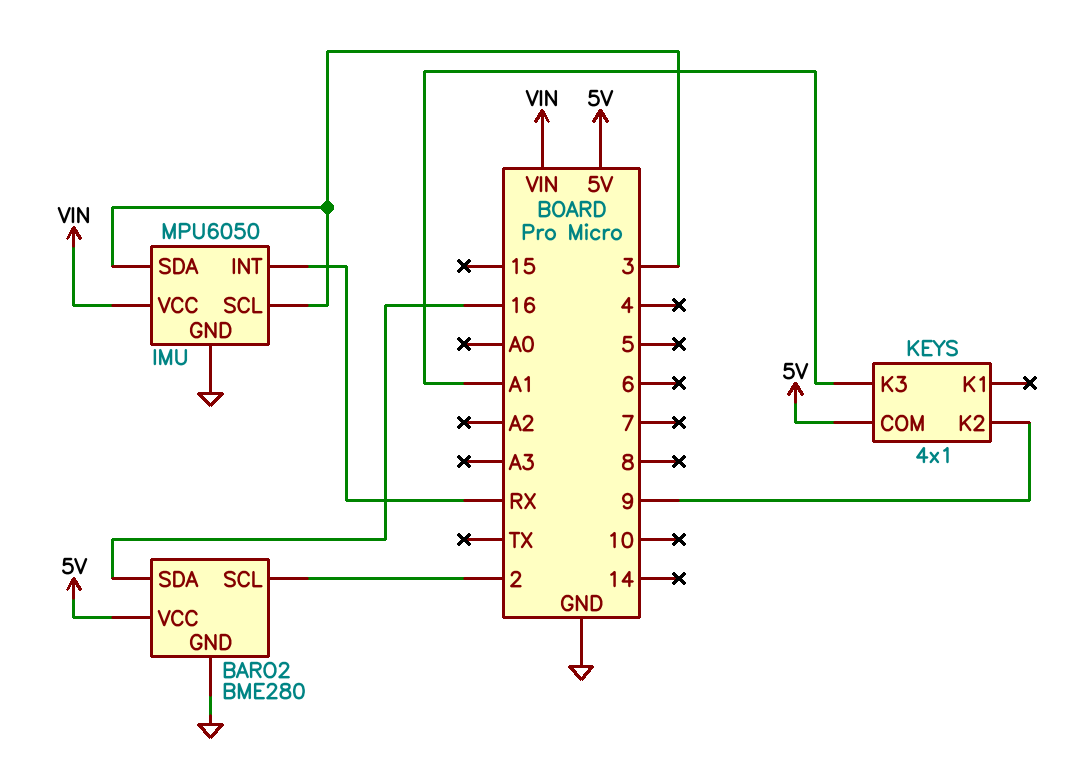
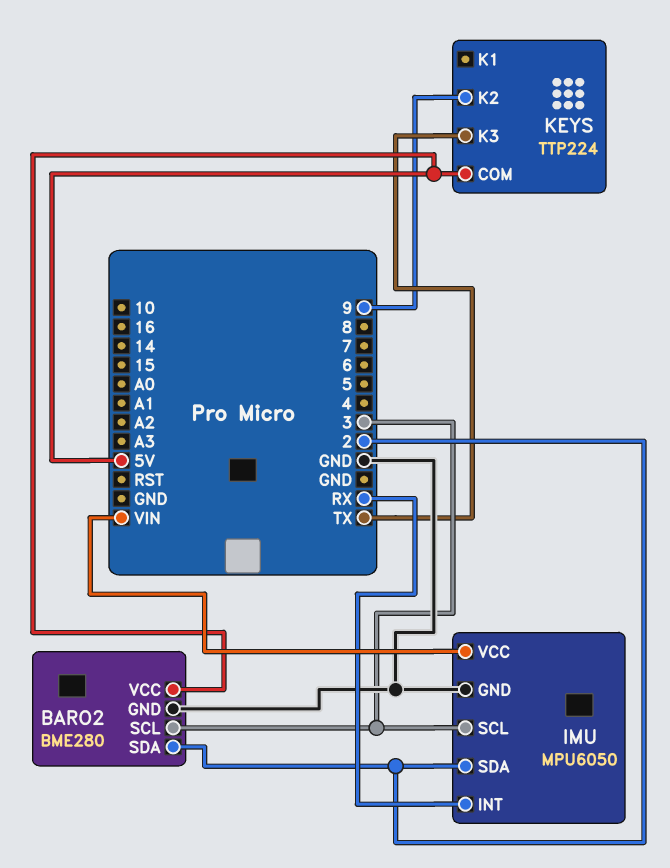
BARO2 pin SCL: 2 -> 3
BARO2 pin SDA: 16 -> 2
IMU pin SDA: 3 -> 2
KEYS: 4x1 -> TTP224
KEYS pin K3: A1 -> TX

